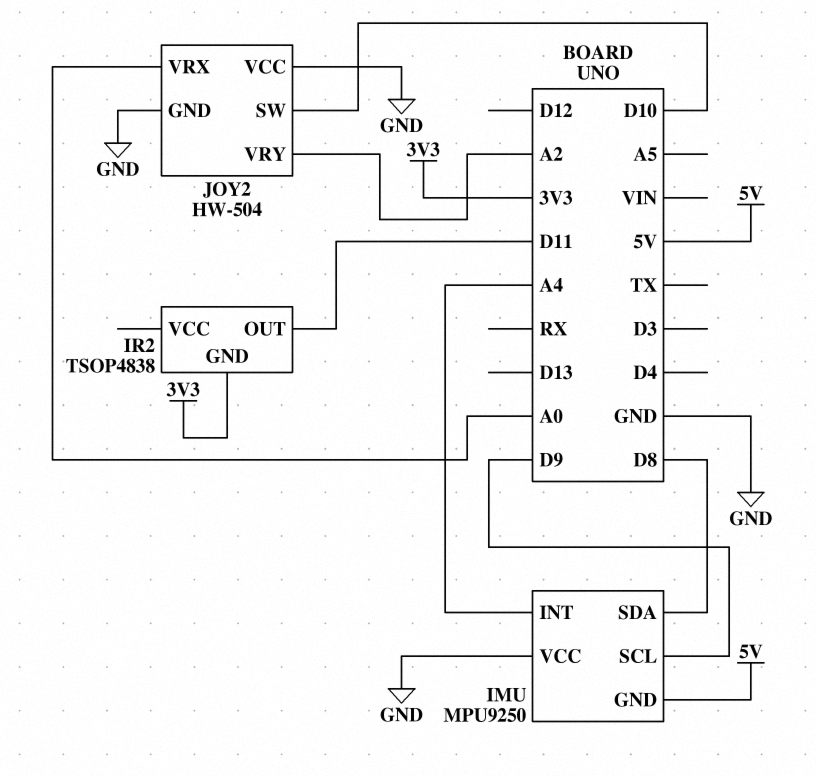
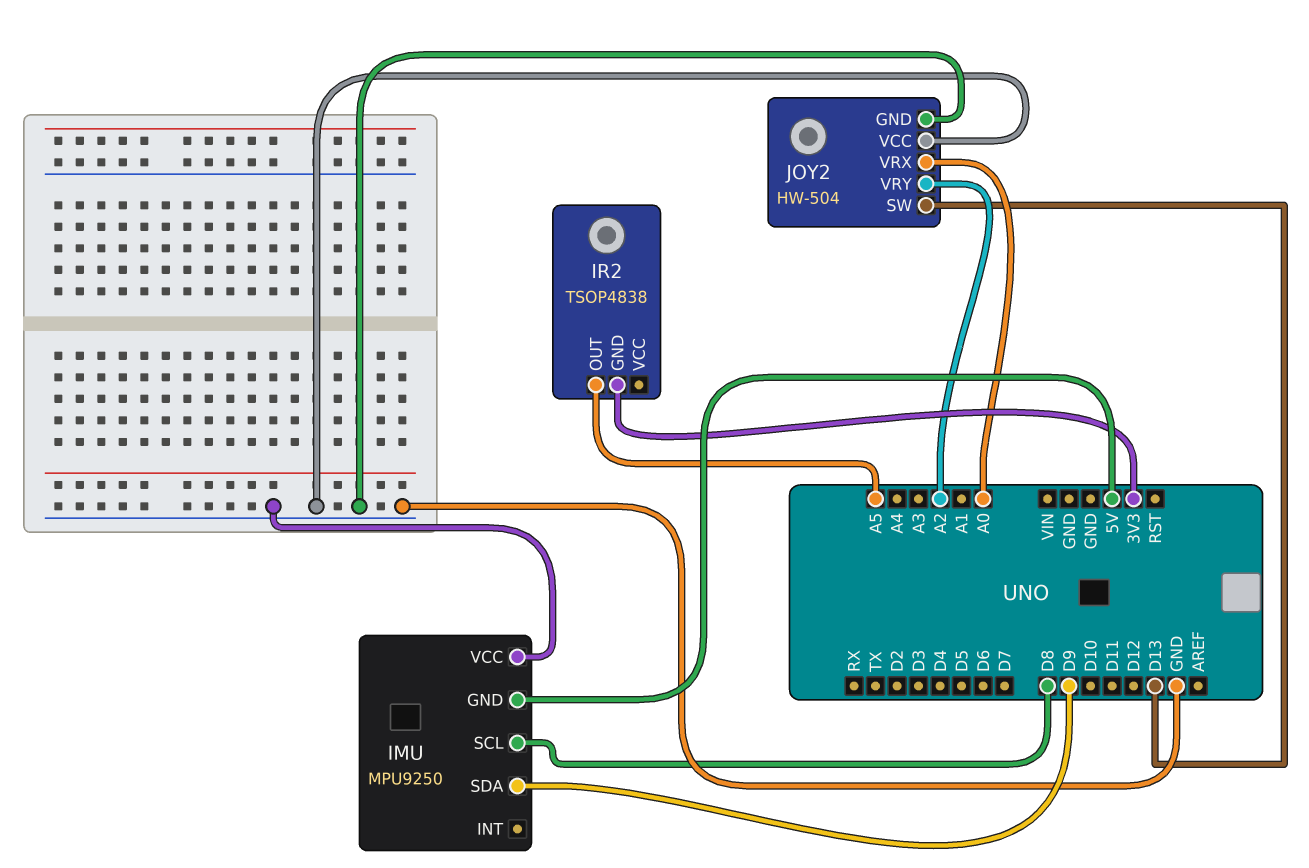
IMU pin INT: A4 -> none
IMU pin SCL: D9 -> D8
IMU pin SDA: D8 -> D9
IR2 pin OUT: D11 -> A5
JOY2 pin SW: D10 -> D13

